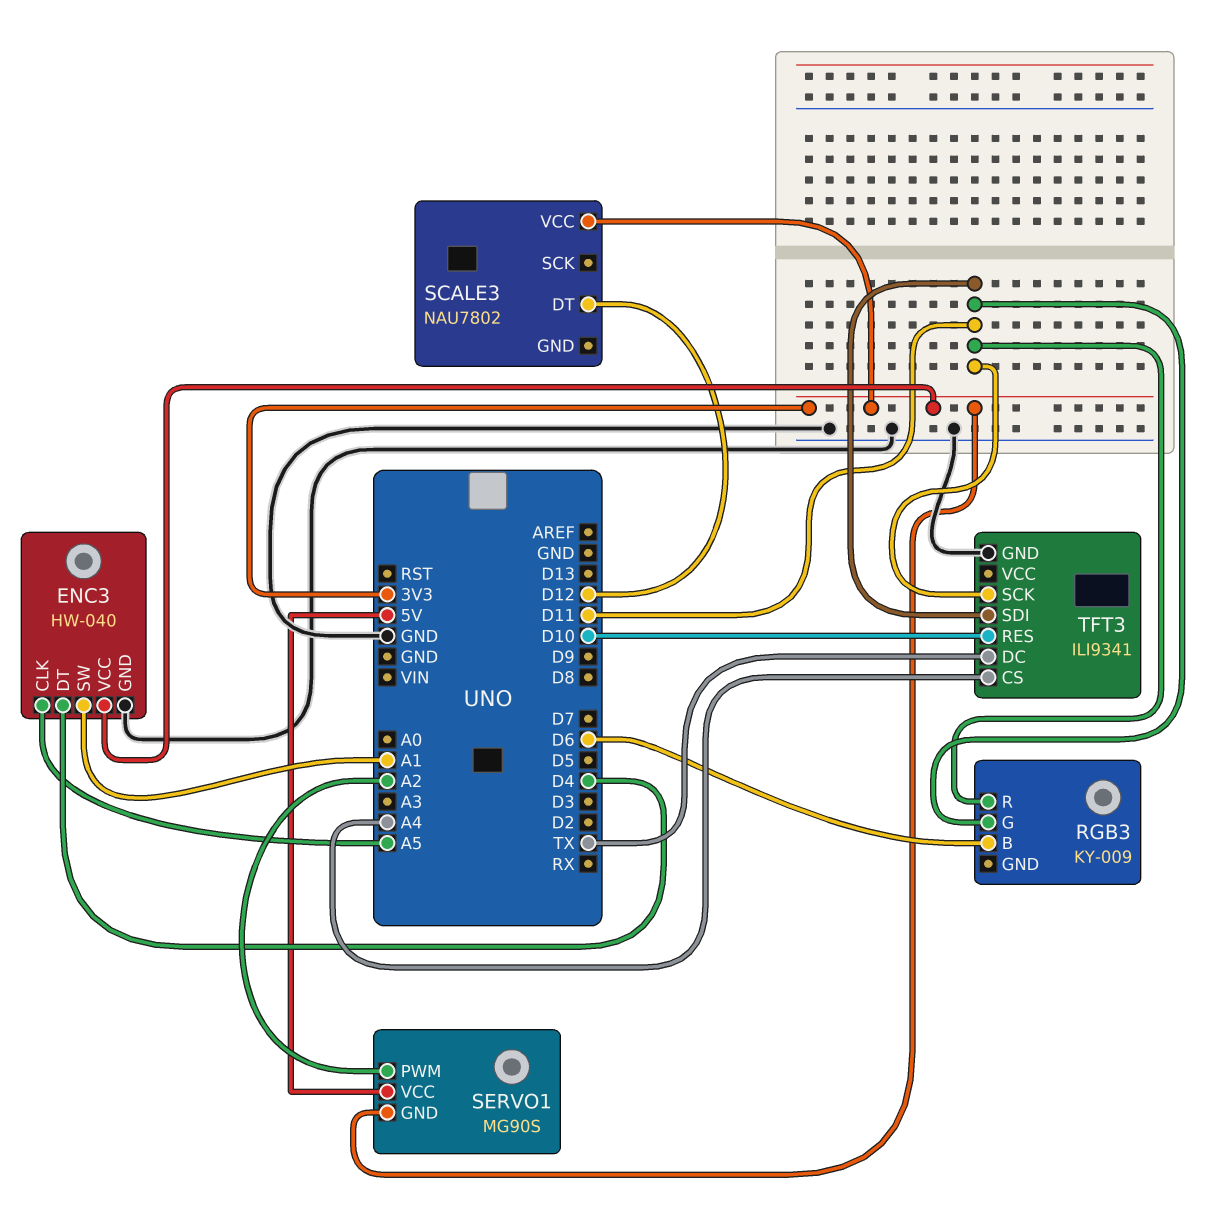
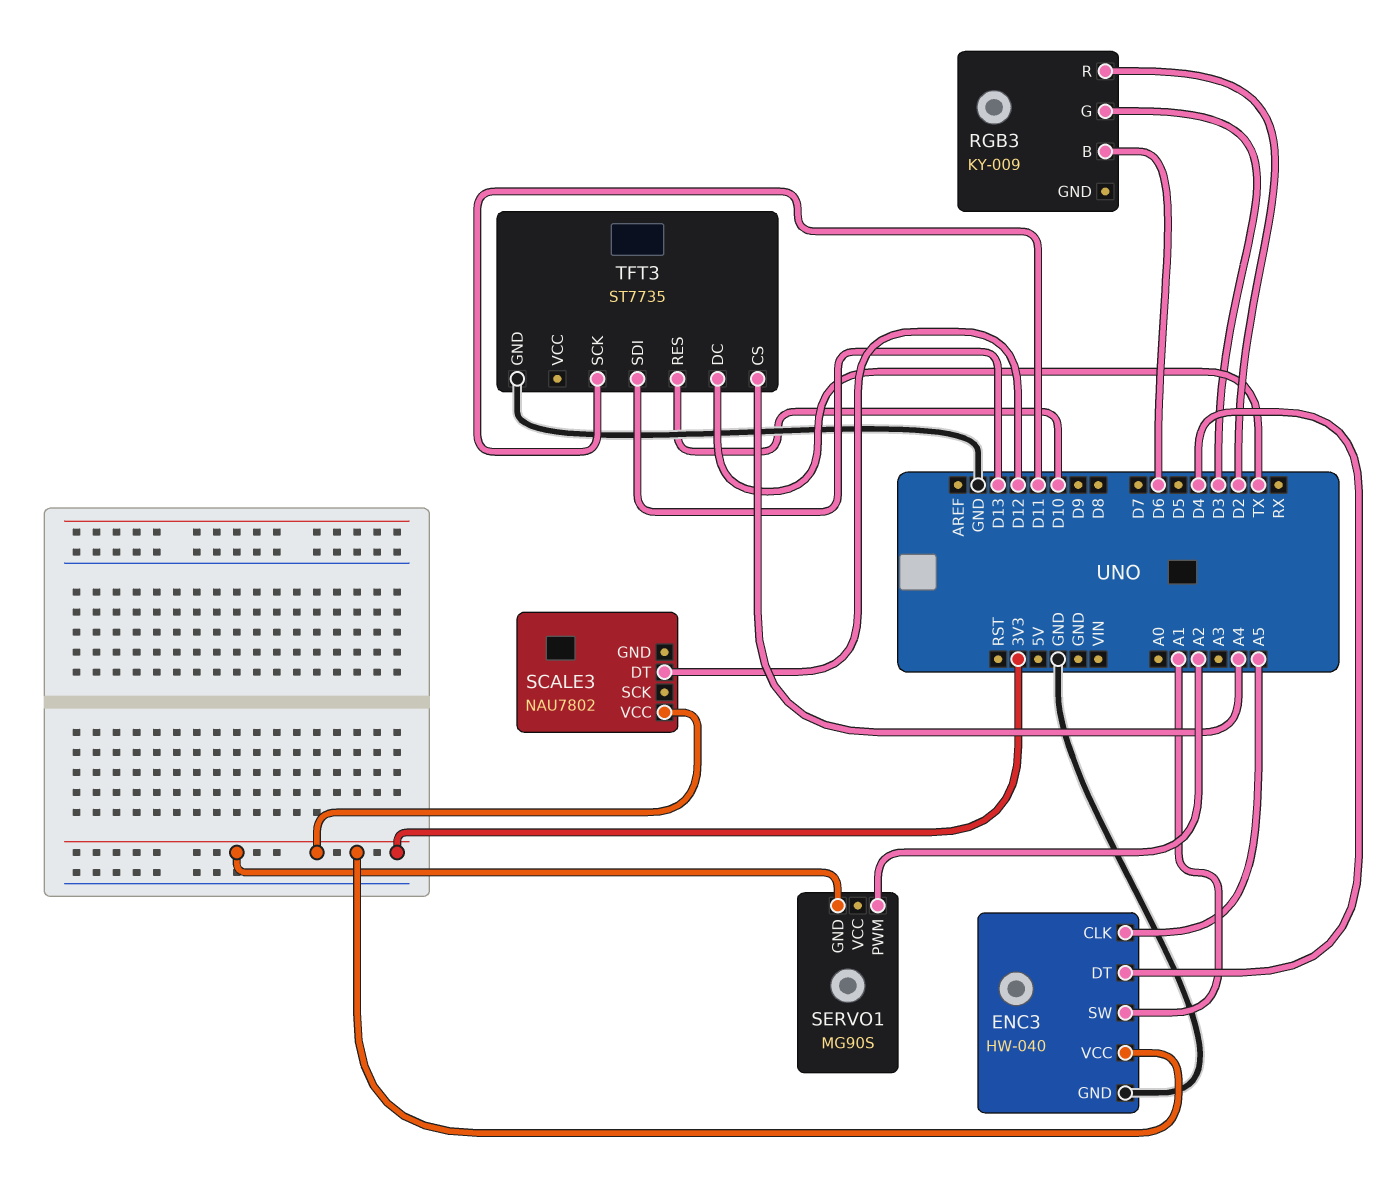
RGB3 pin G: D11 -> D3
RGB3 pin R: D11 -> D2
SERVO1 pin VCC: 5V -> none
TFT3: ILI9341 -> ST7735
TFT3 pin SDI: D11 -> D13

